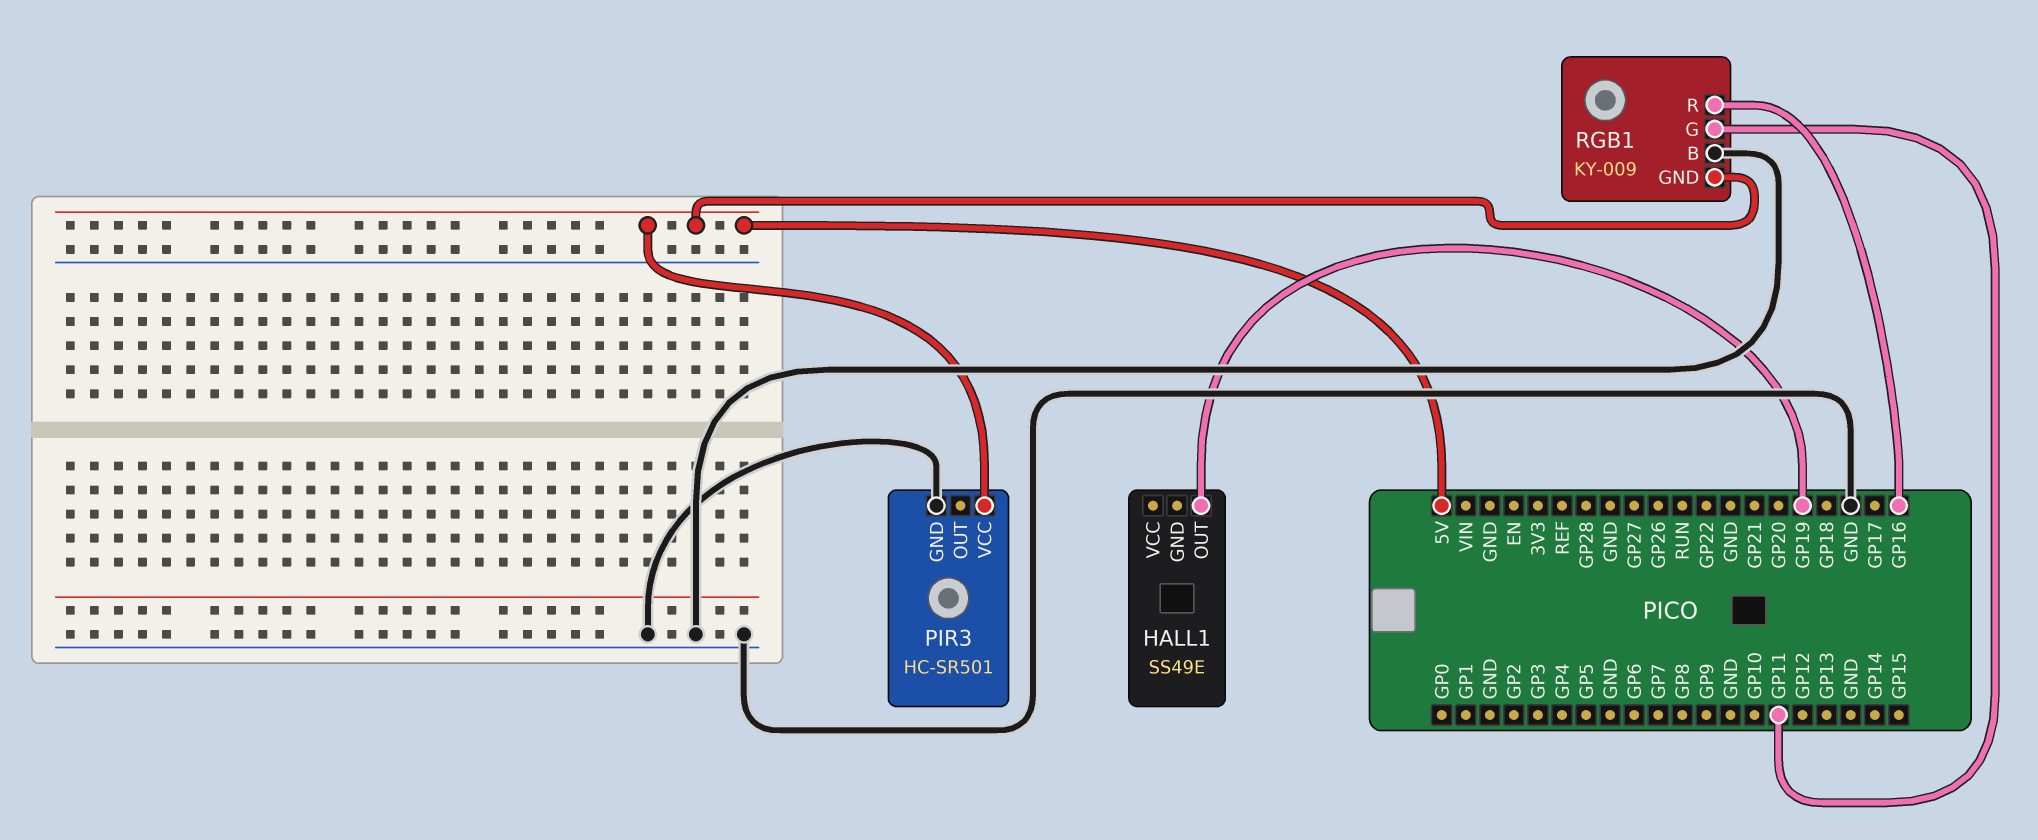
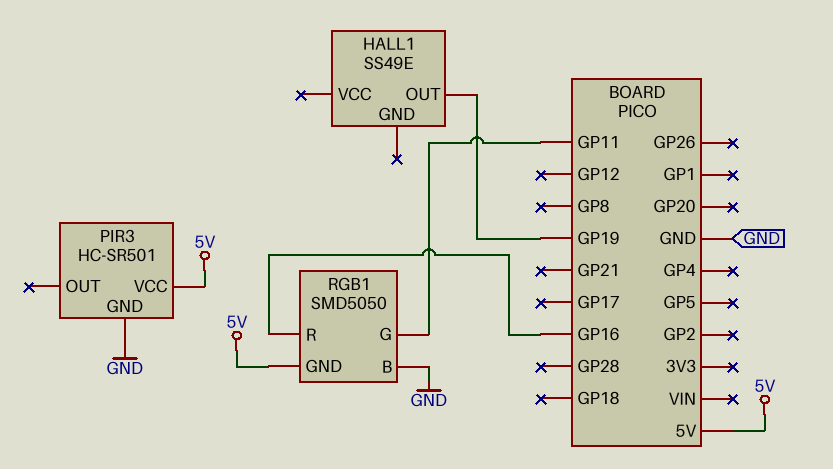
RGB1: KY-009 -> SMD5050

